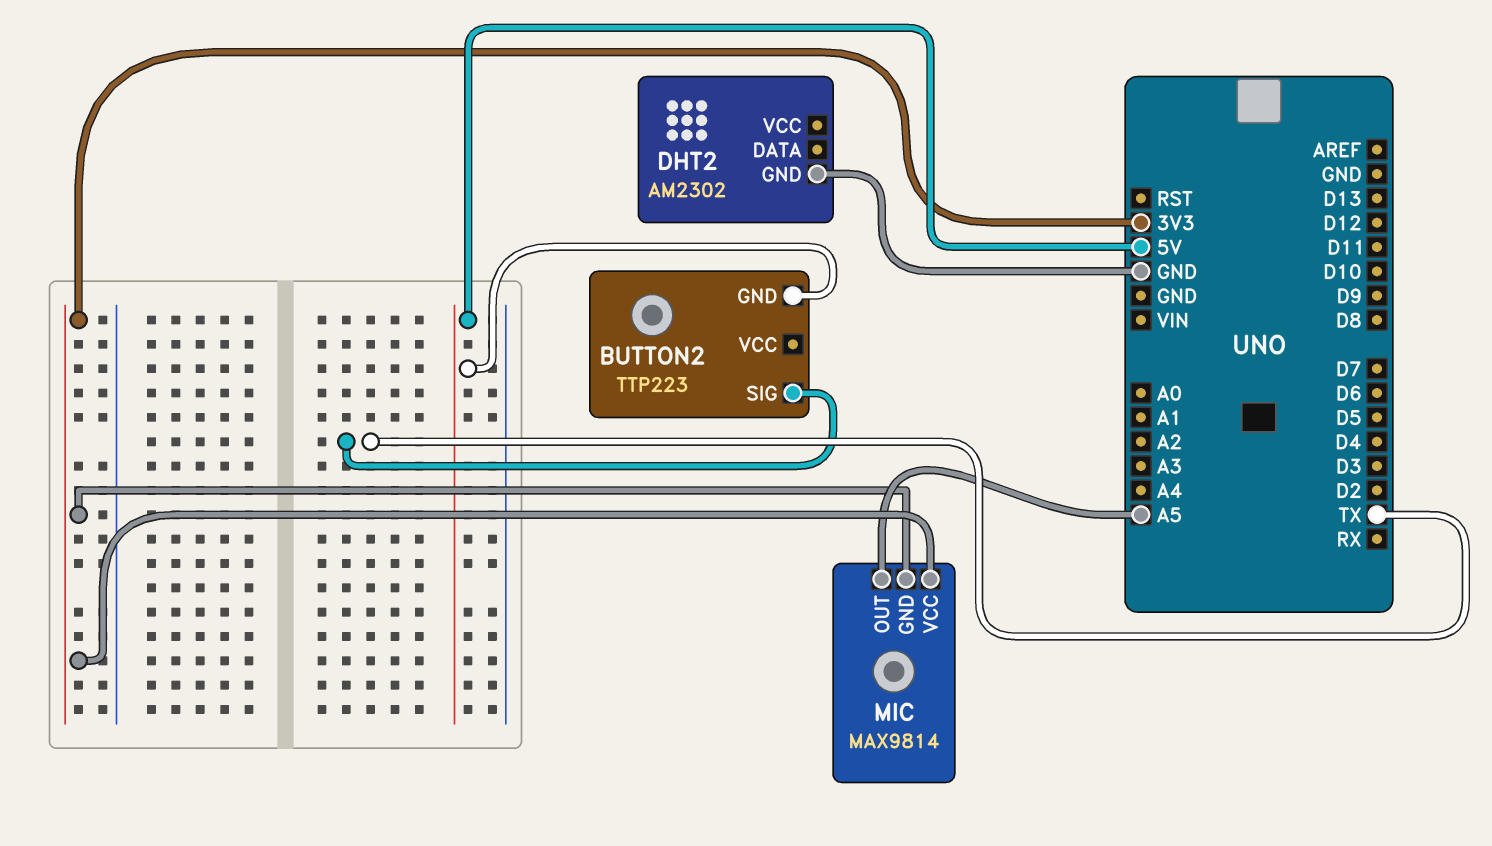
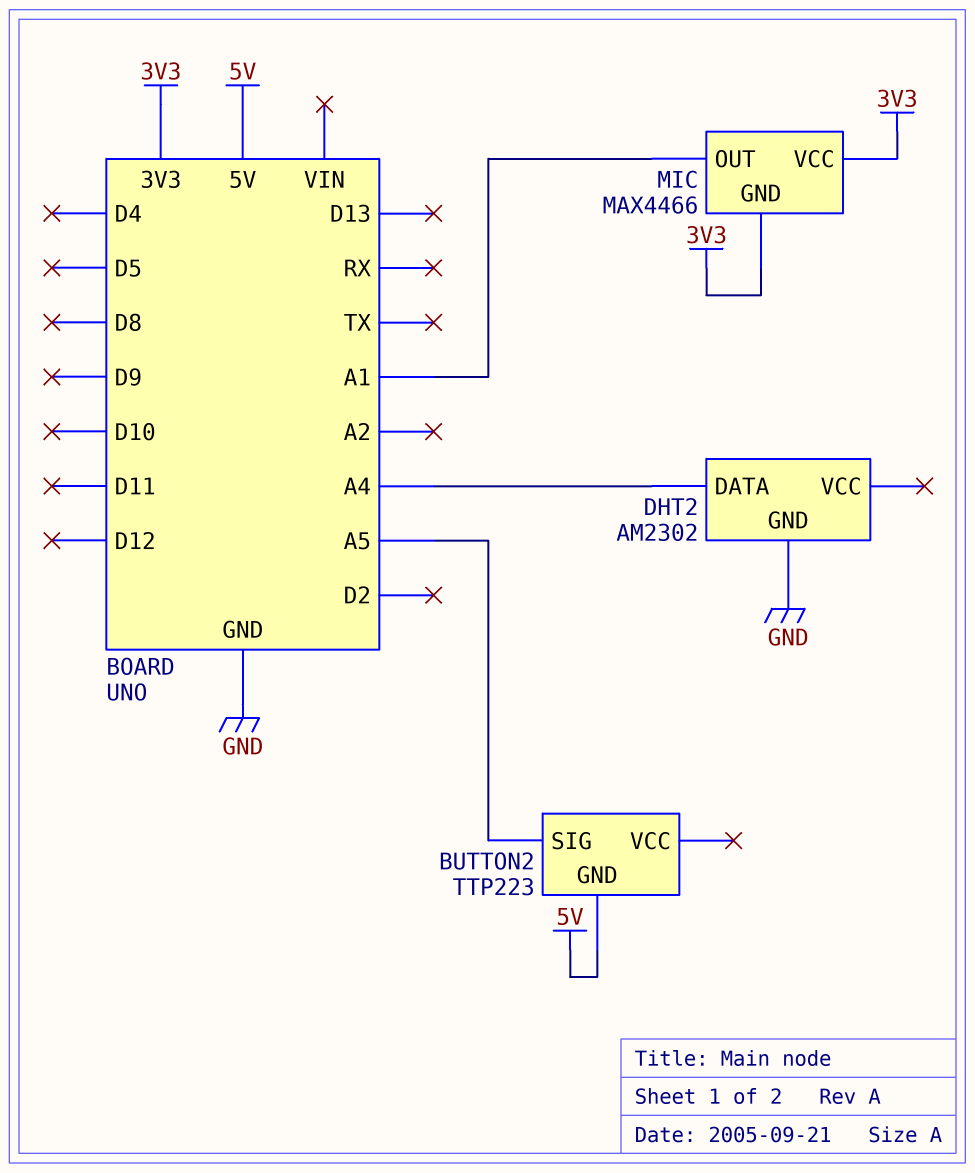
BUTTON2 pin SIG: TX -> A5
DHT2 pin DATA: none -> A4
MIC: MAX9814 -> MAX4466
MIC pin OUT: A5 -> A1

